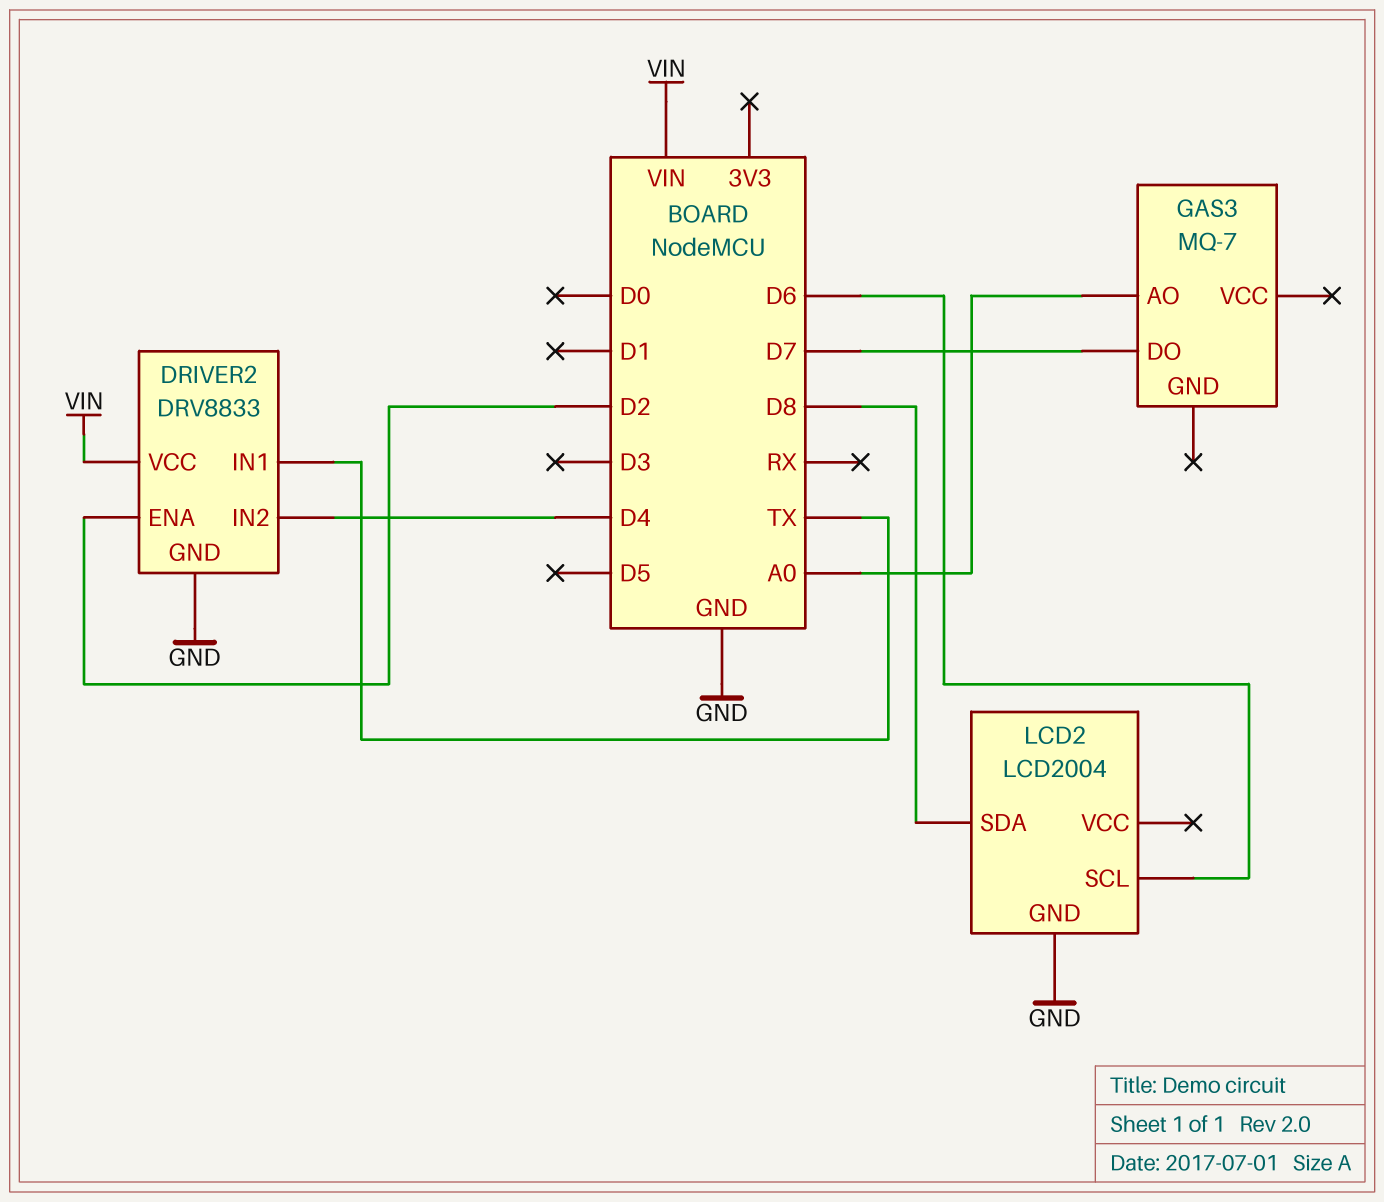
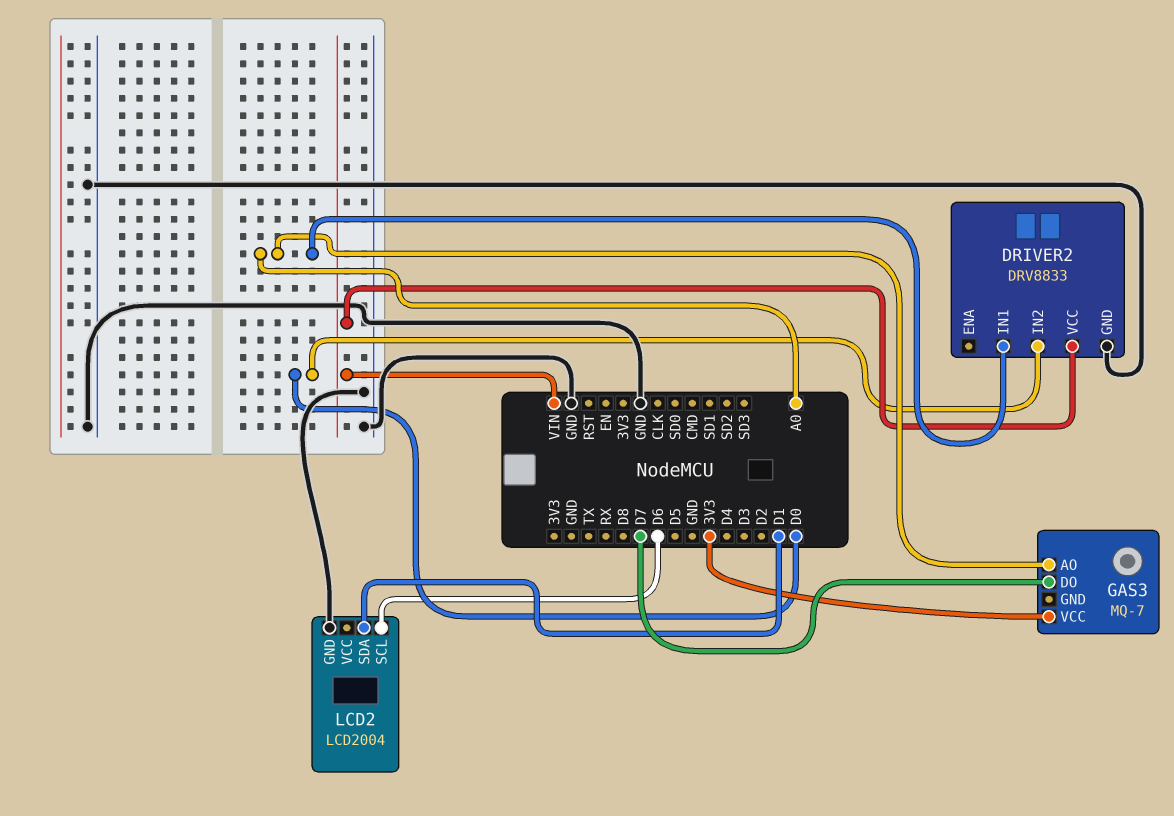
DRIVER2 pin ENA: D2 -> none
DRIVER2 pin IN1: TX -> A0
DRIVER2 pin IN2: D4 -> D0
GAS3 pin VCC: none -> 3V3
LCD2 pin SDA: D8 -> D1

